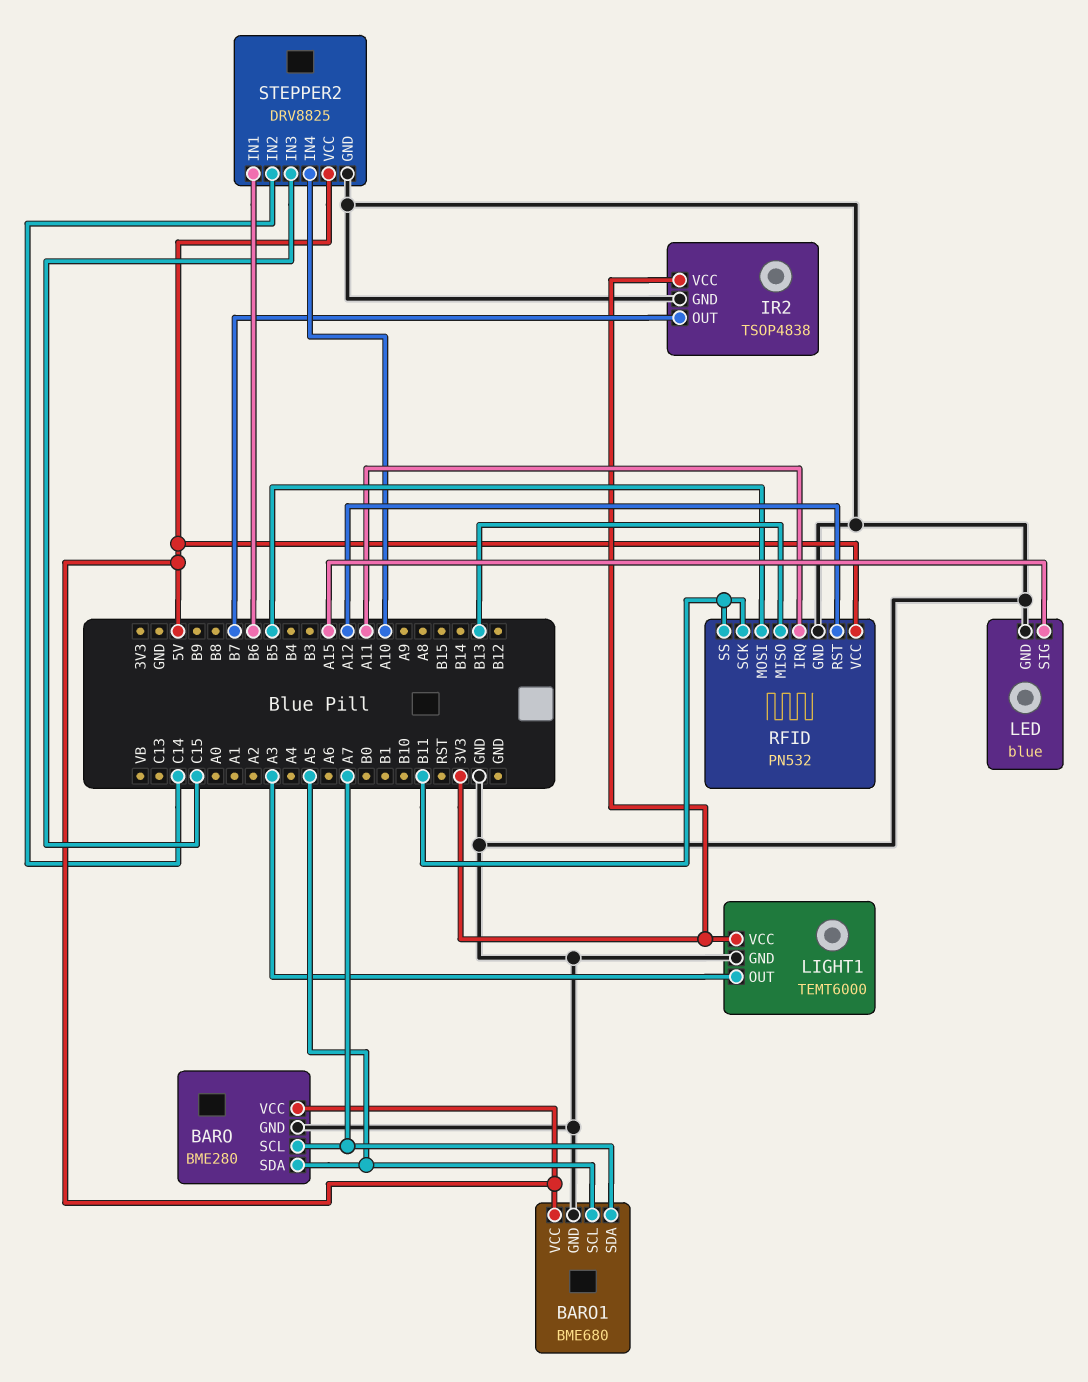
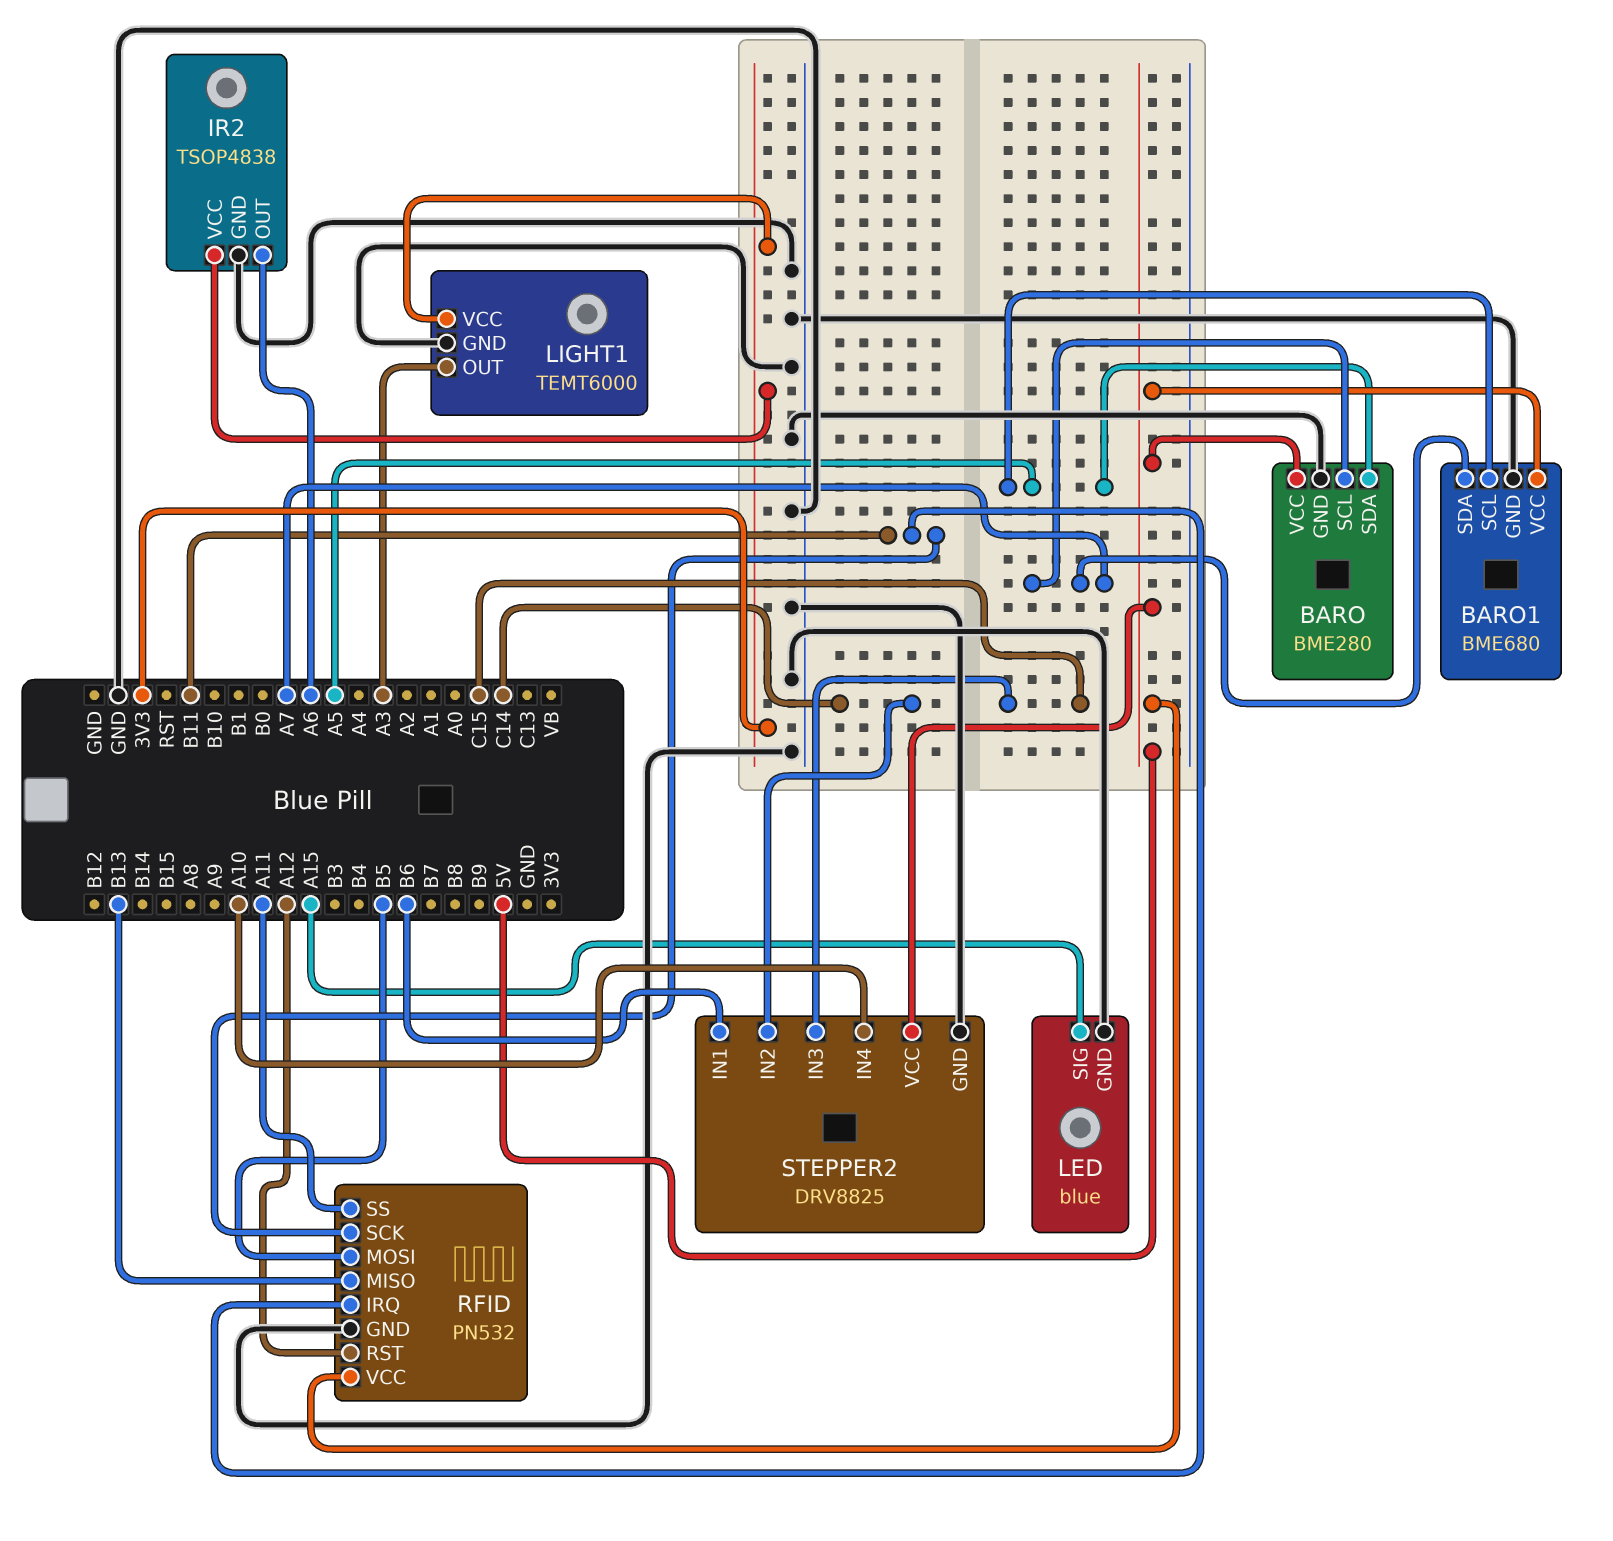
IR2 pin OUT: B7 -> A6
RFID pin IRQ: A11 -> B11
RFID pin SS: B11 -> A11

